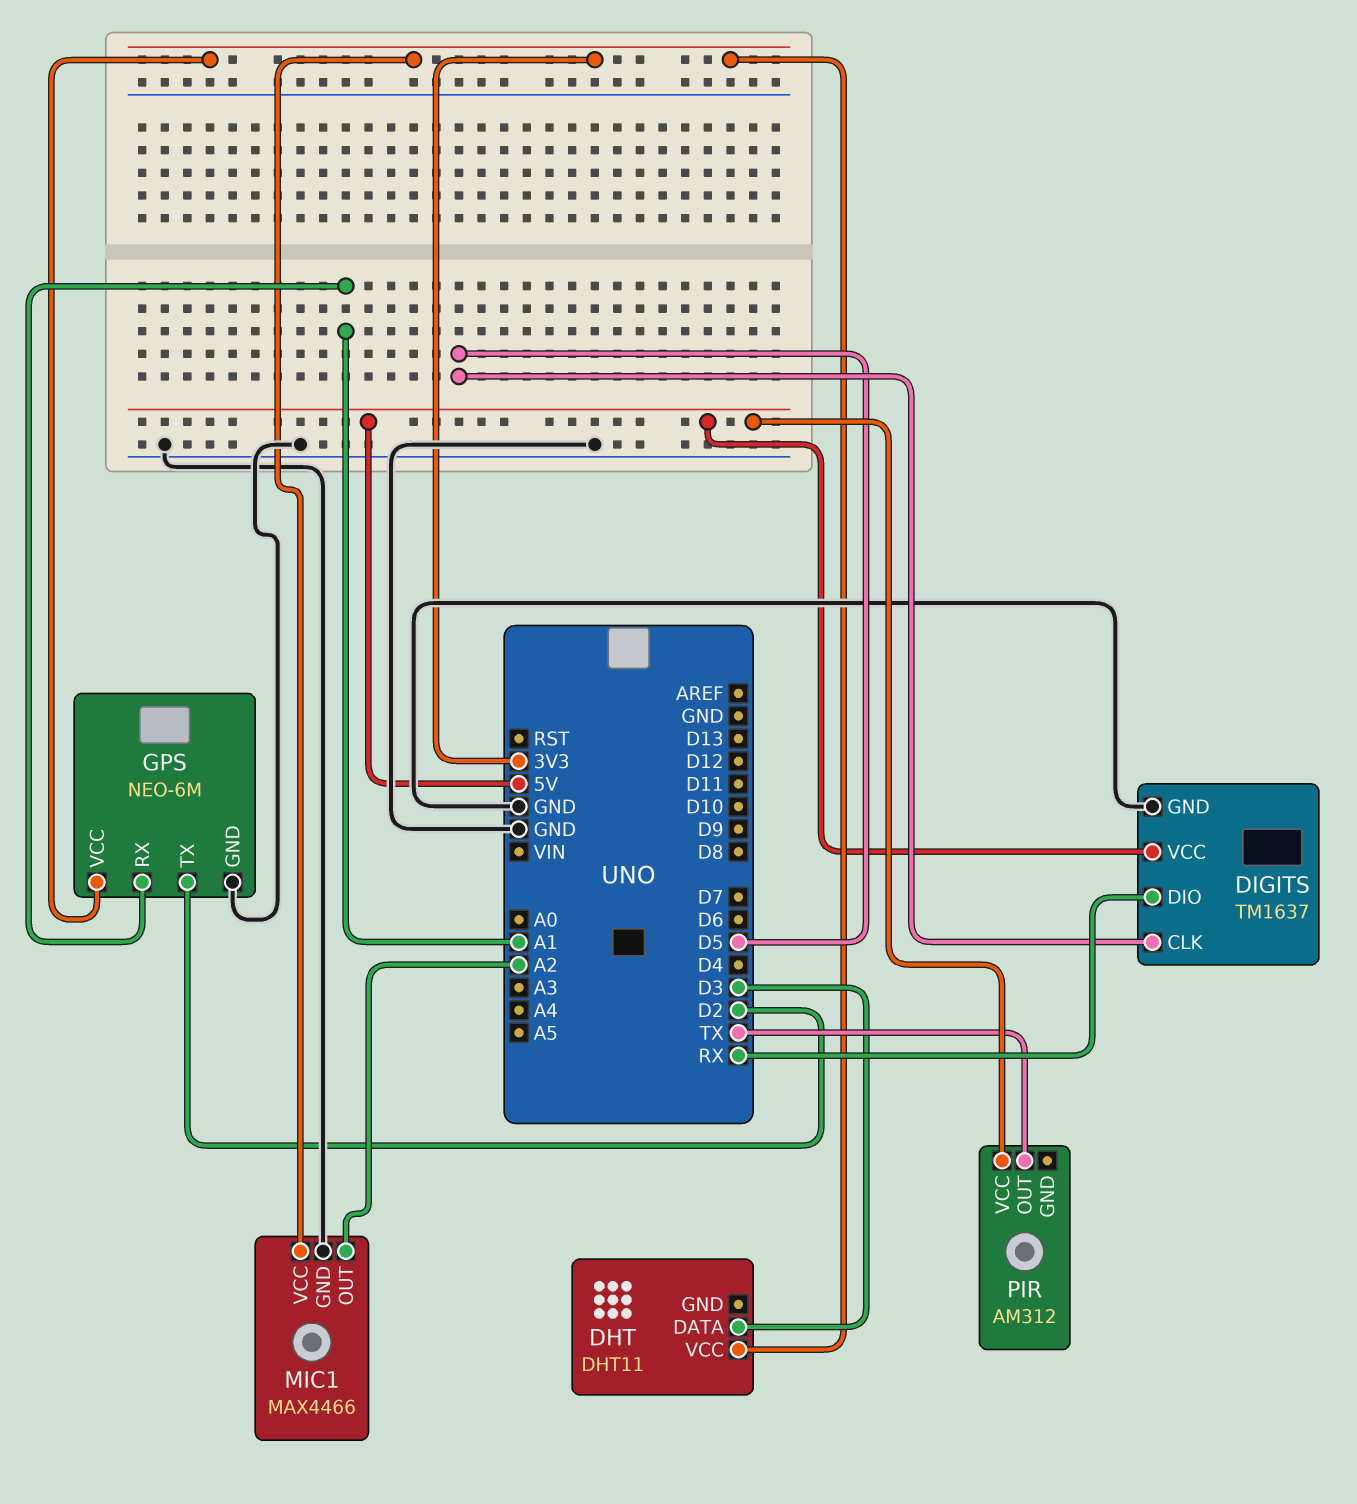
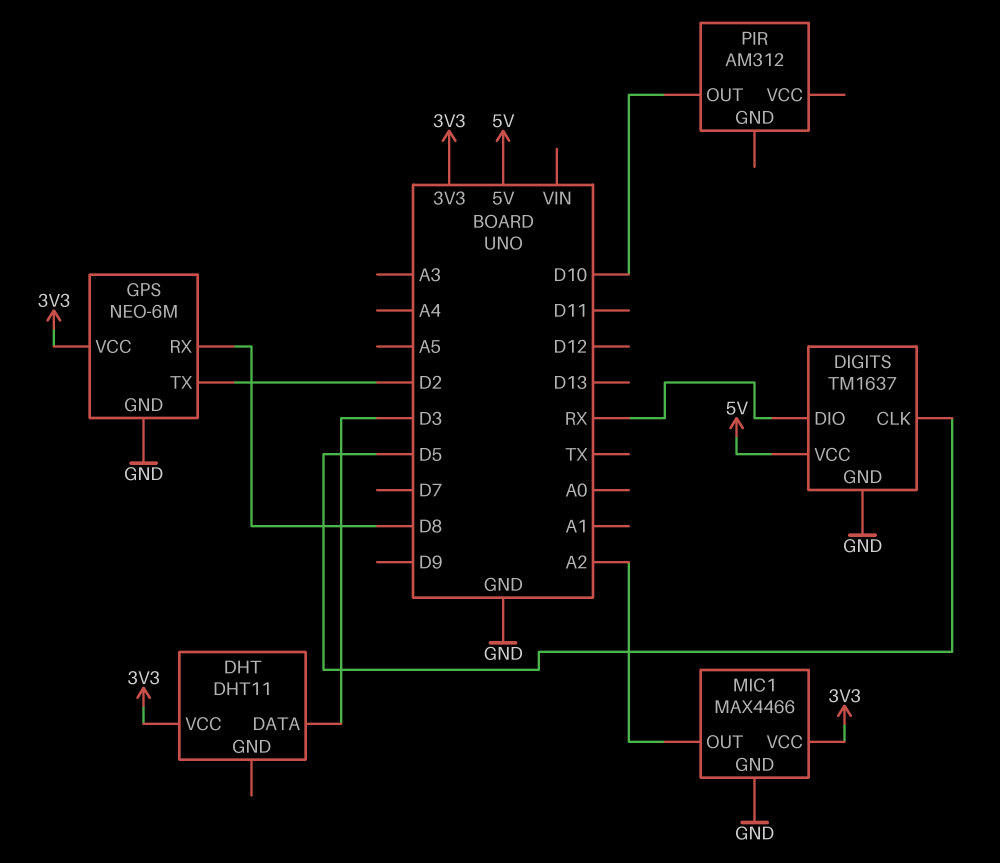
GPS pin RX: A1 -> D8
PIR pin OUT: TX -> D10
PIR pin VCC: 5V -> none

